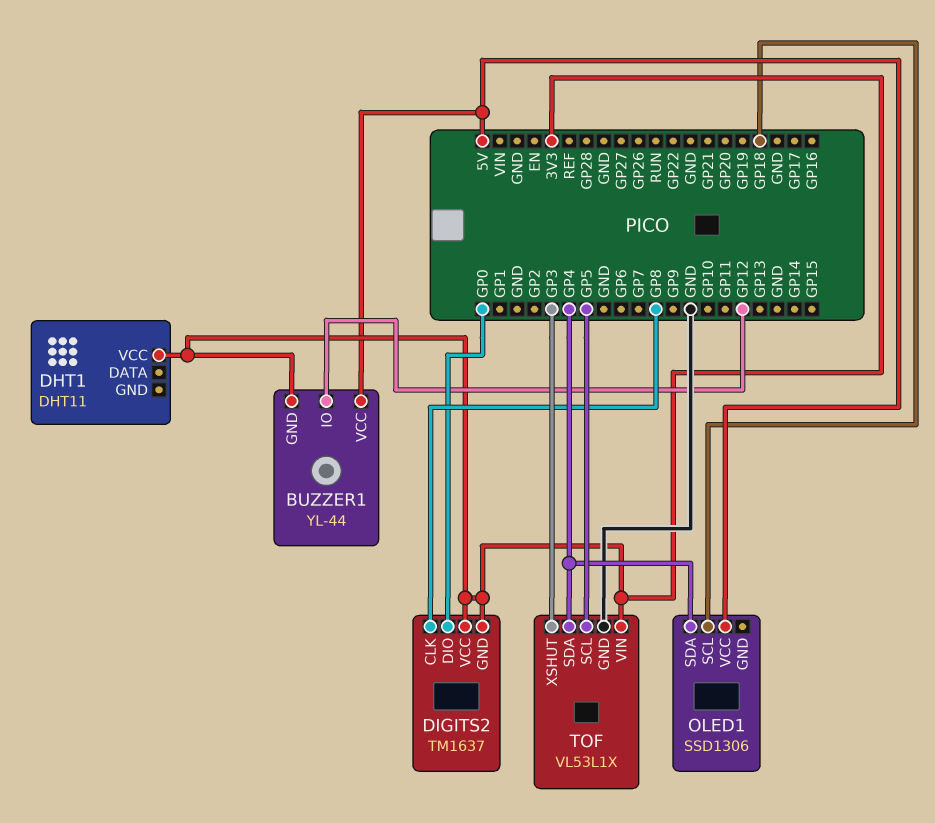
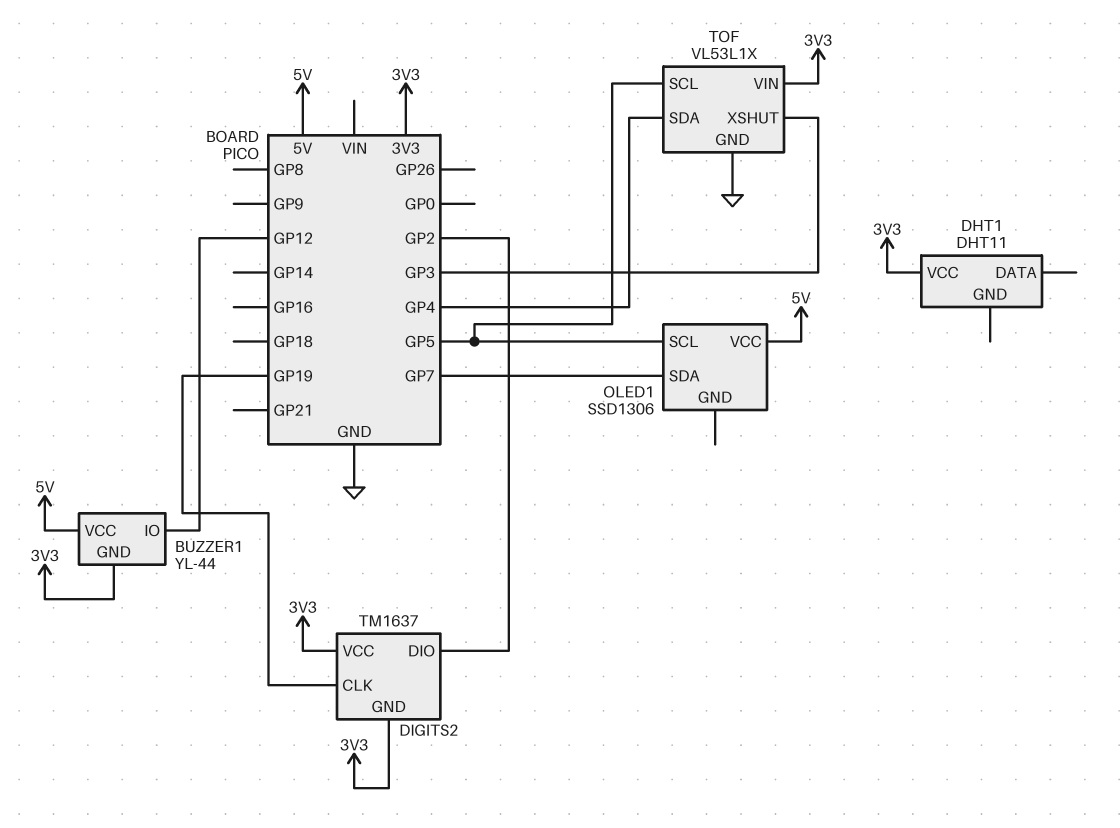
DIGITS2 pin CLK: GP8 -> GP19
DIGITS2 pin DIO: GP0 -> GP2
OLED1 pin SCL: GP18 -> GP5
OLED1 pin SDA: GP4 -> GP7

